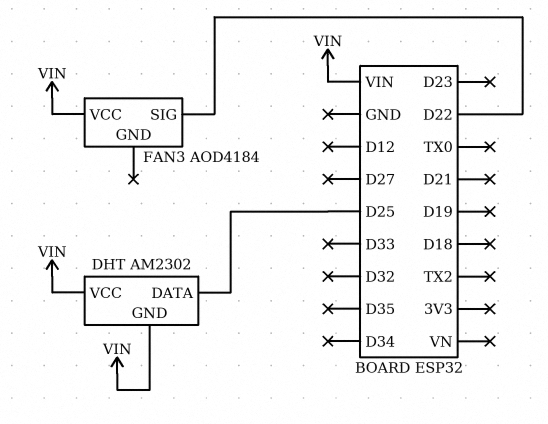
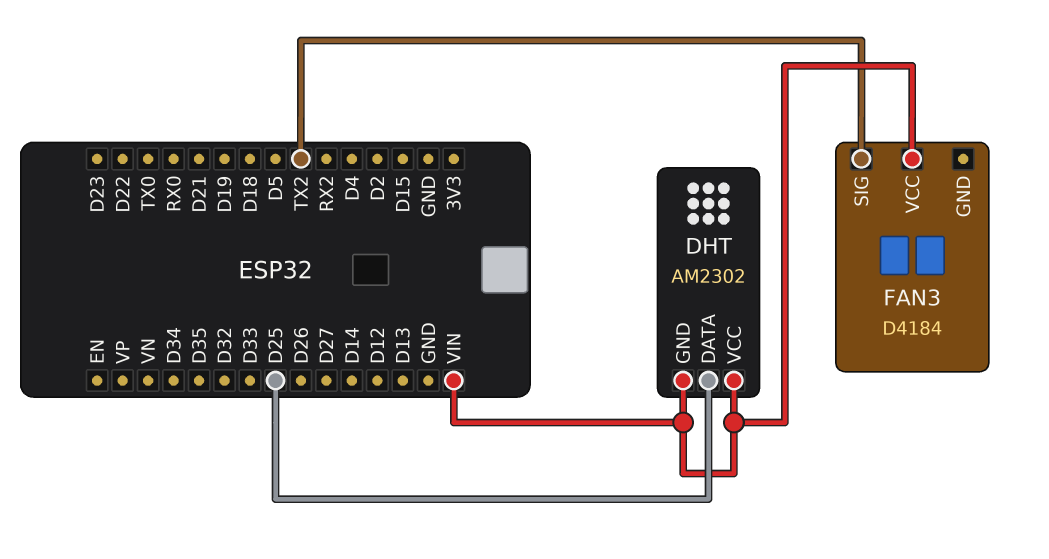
FAN3: AOD4184 -> D4184
FAN3 pin SIG: D22 -> TX2

